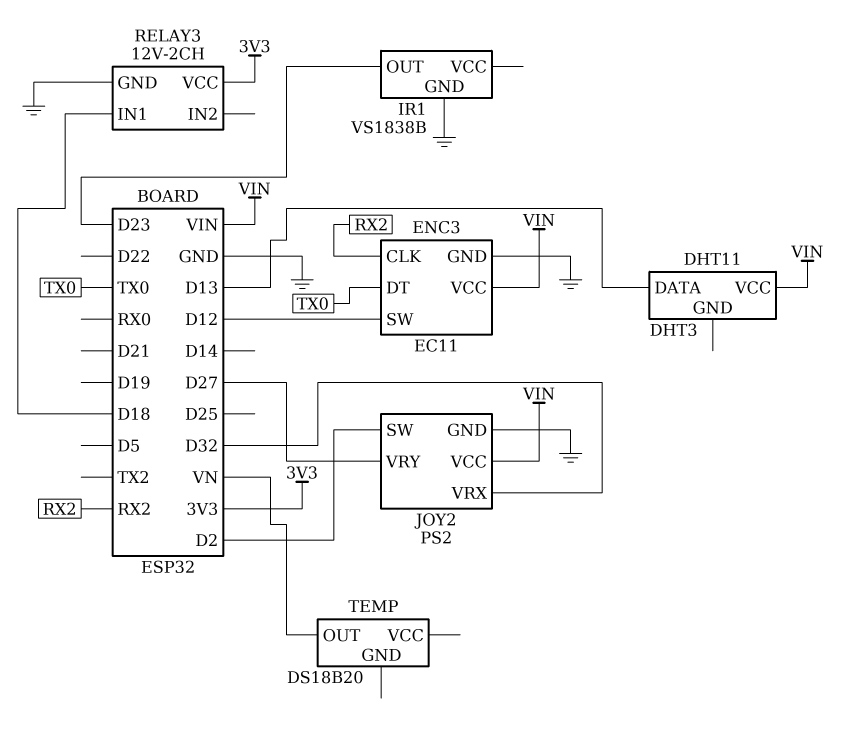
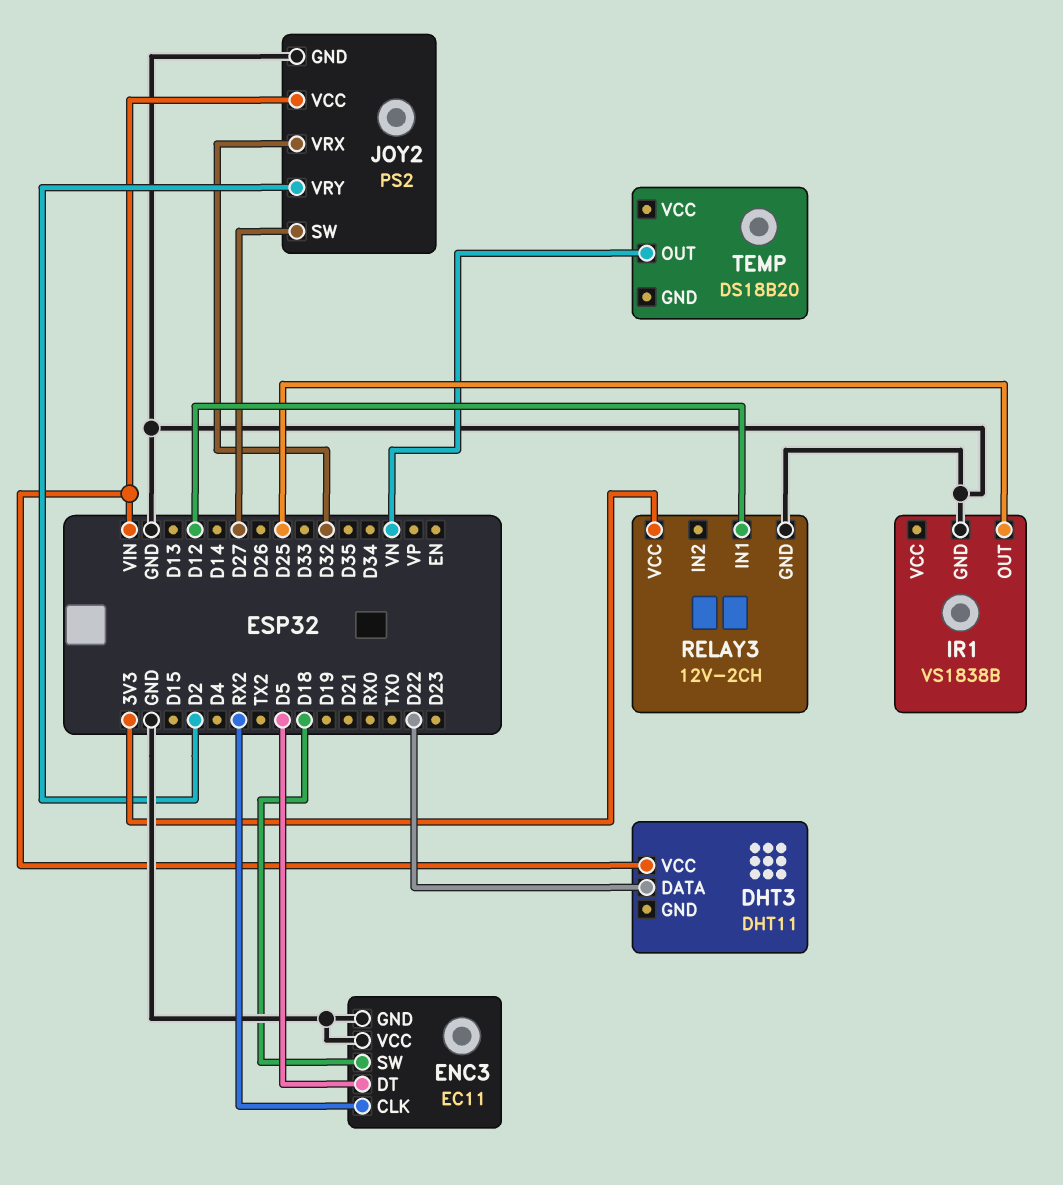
DHT3 pin DATA: D13 -> D22
ENC3 pin DT: TX0 -> D5
ENC3 pin SW: D12 -> D18
ENC3 pin VCC: VIN -> GND
IR1 pin OUT: D23 -> D25
JOY2 pin SW: D2 -> D27
JOY2 pin VRY: D27 -> D2
RELAY3 pin IN1: D18 -> D12

